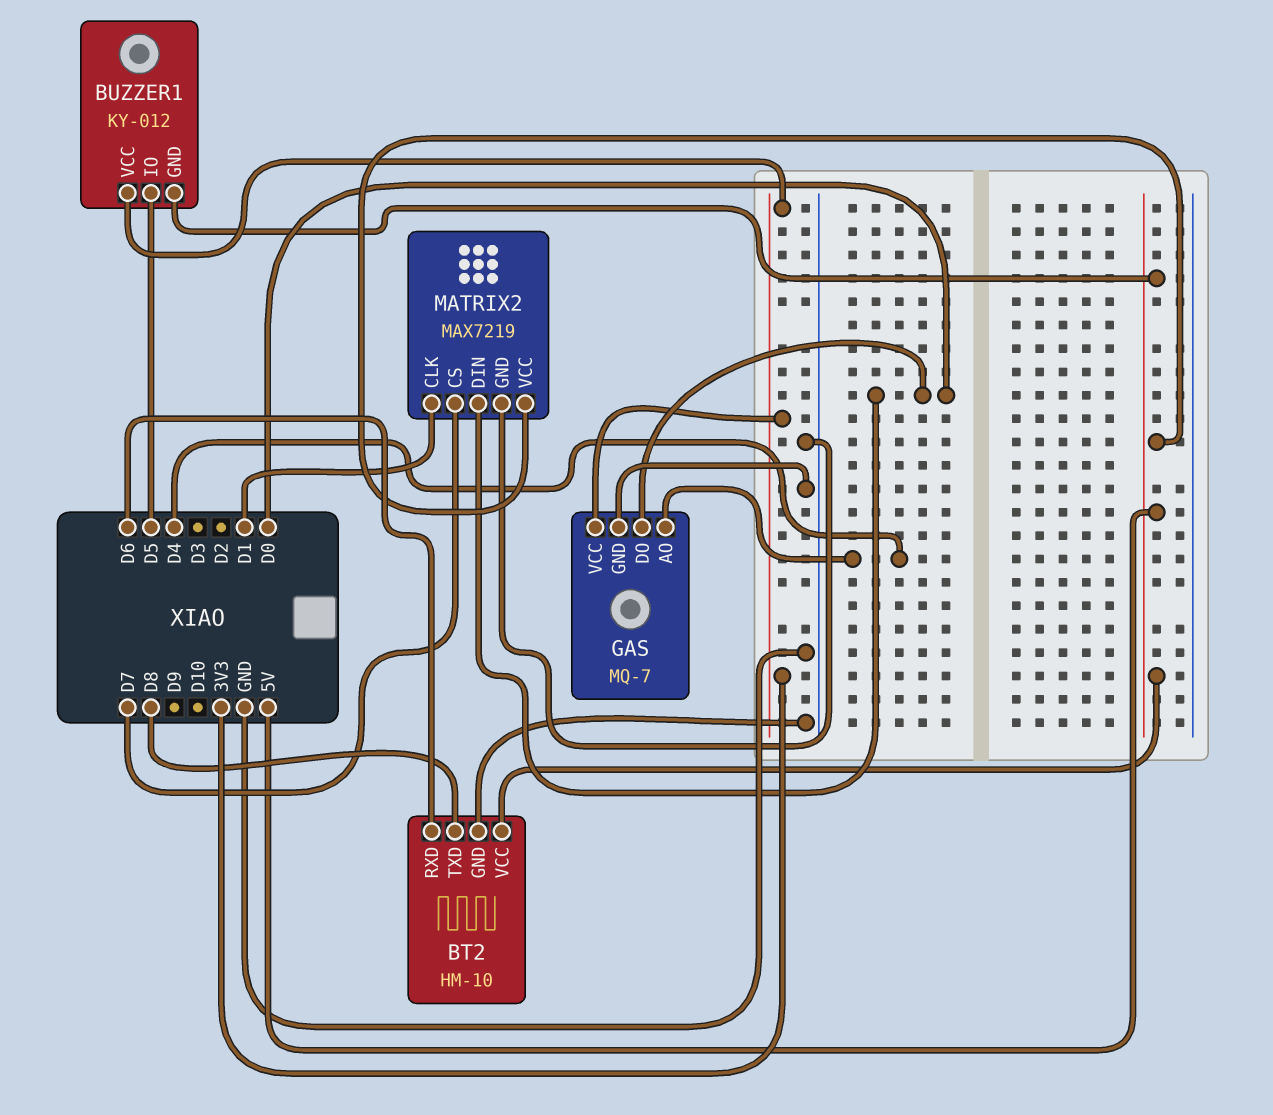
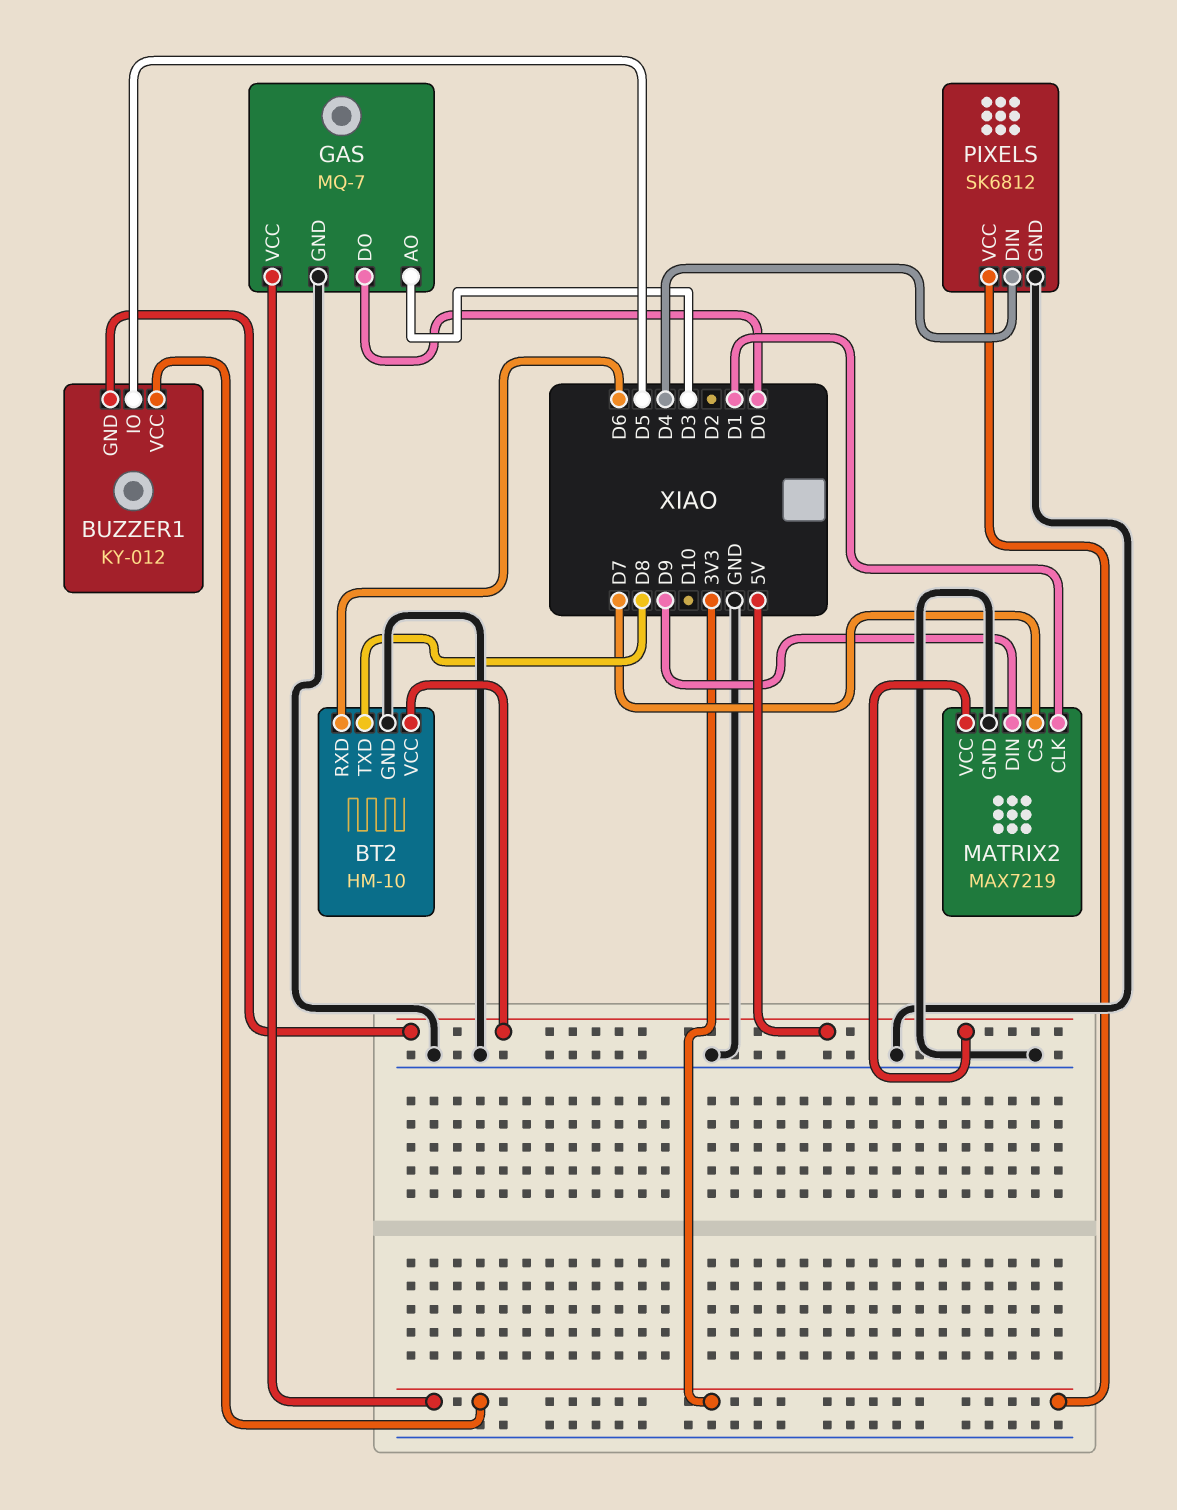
GAS pin AO: D4 -> D3
MATRIX2 pin DIN: D0 -> D9
PIXELS: none -> SK6812
PIXELS pin DIN: none -> D4
PIXELS pin GND: none -> GND
PIXELS pin VCC: none -> 3V3

